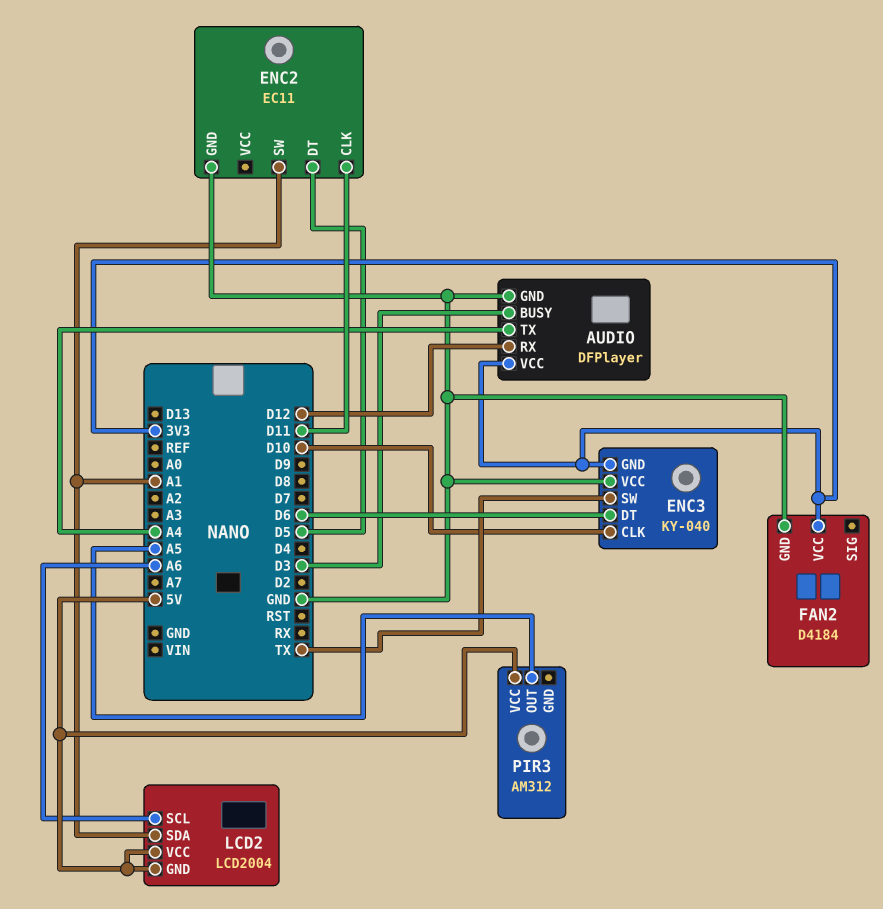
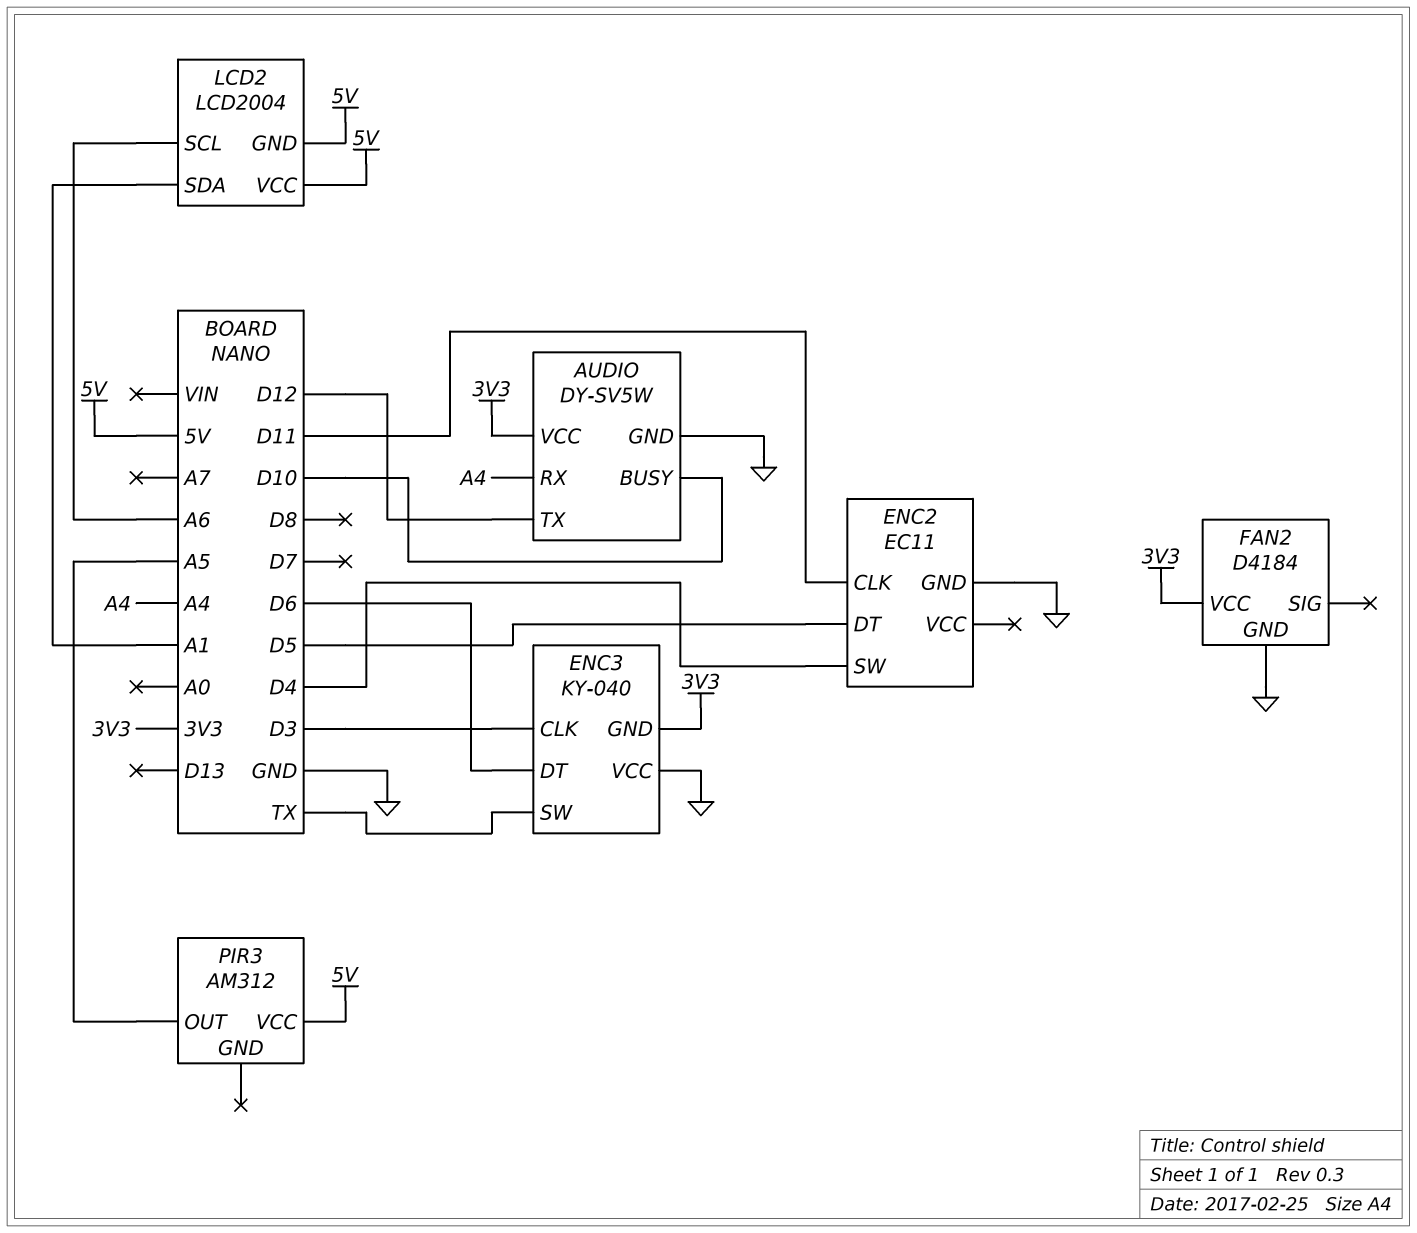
AUDIO: DFPlayer -> DY-SV5W
AUDIO pin BUSY: D3 -> D10
AUDIO pin RX: D12 -> A4
AUDIO pin TX: A4 -> D12
ENC2 pin SW: A1 -> D4
ENC3 pin CLK: D10 -> D3

